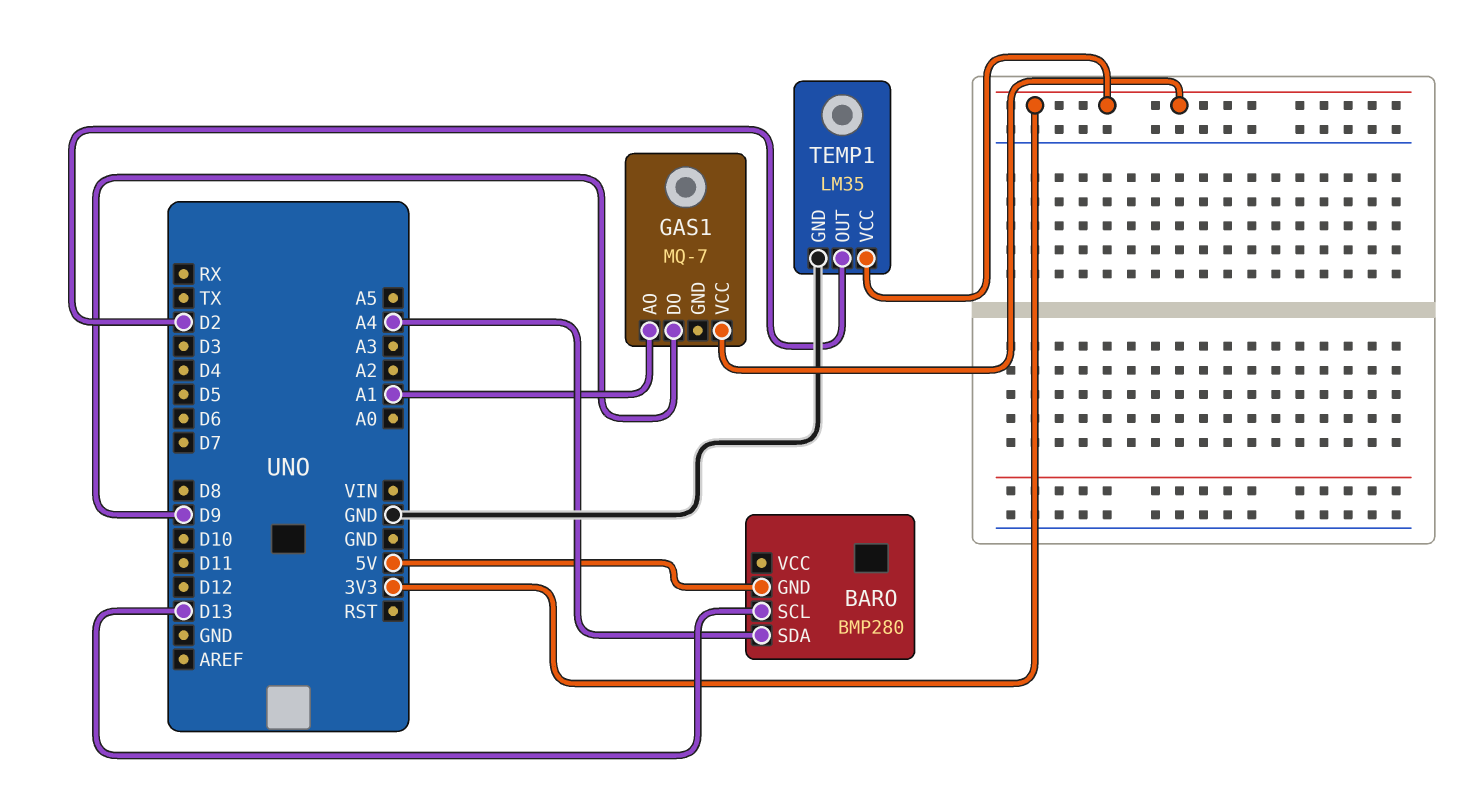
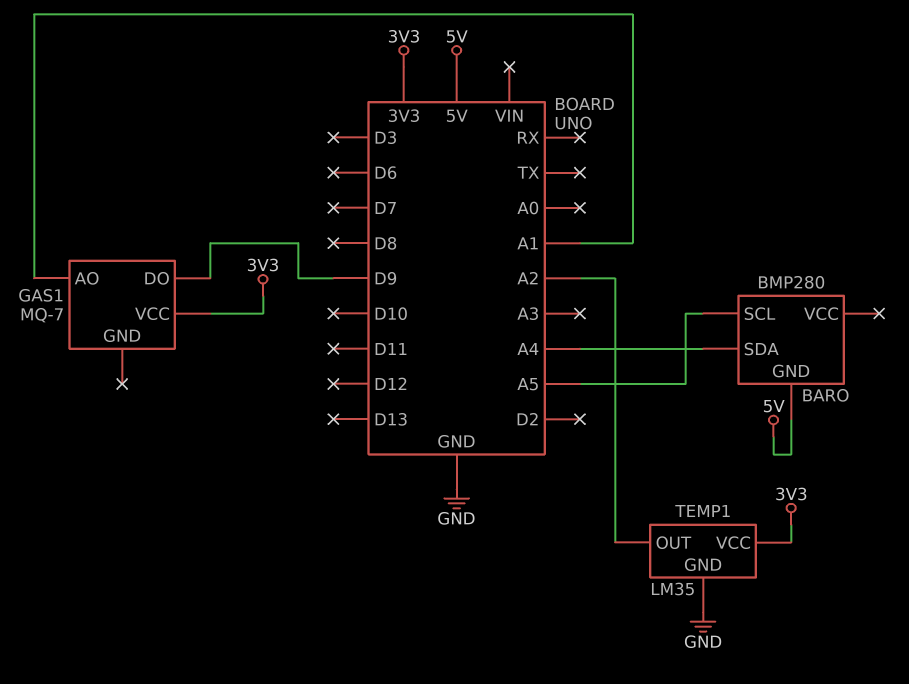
BARO pin SCL: D13 -> A5
TEMP1 pin OUT: D2 -> A2

